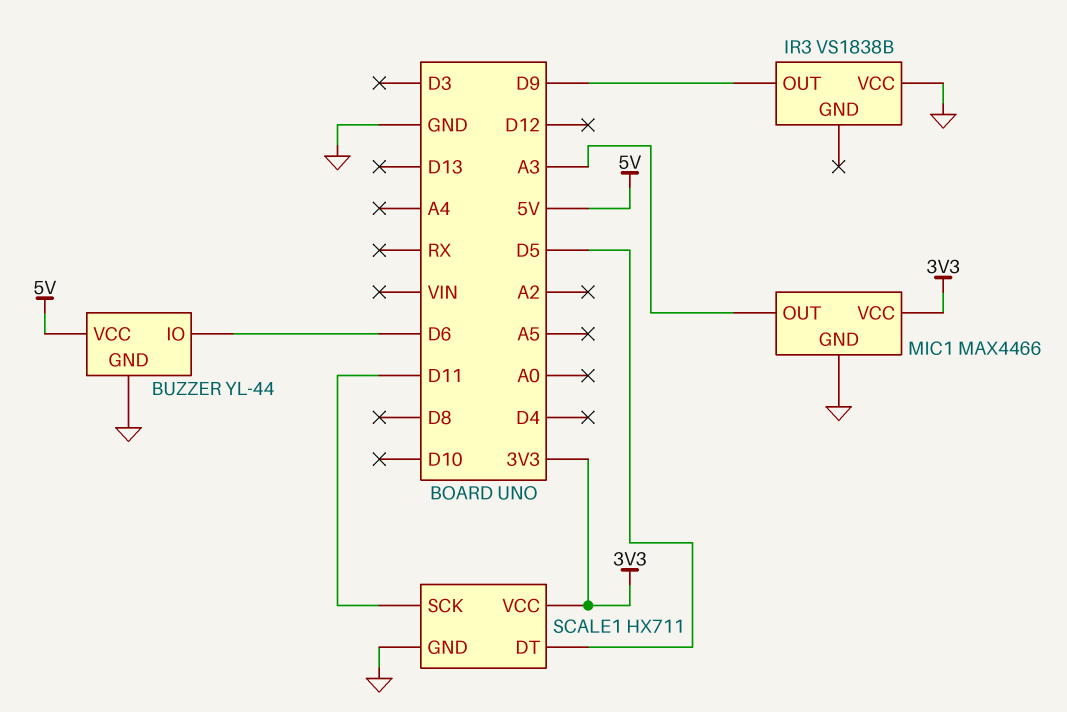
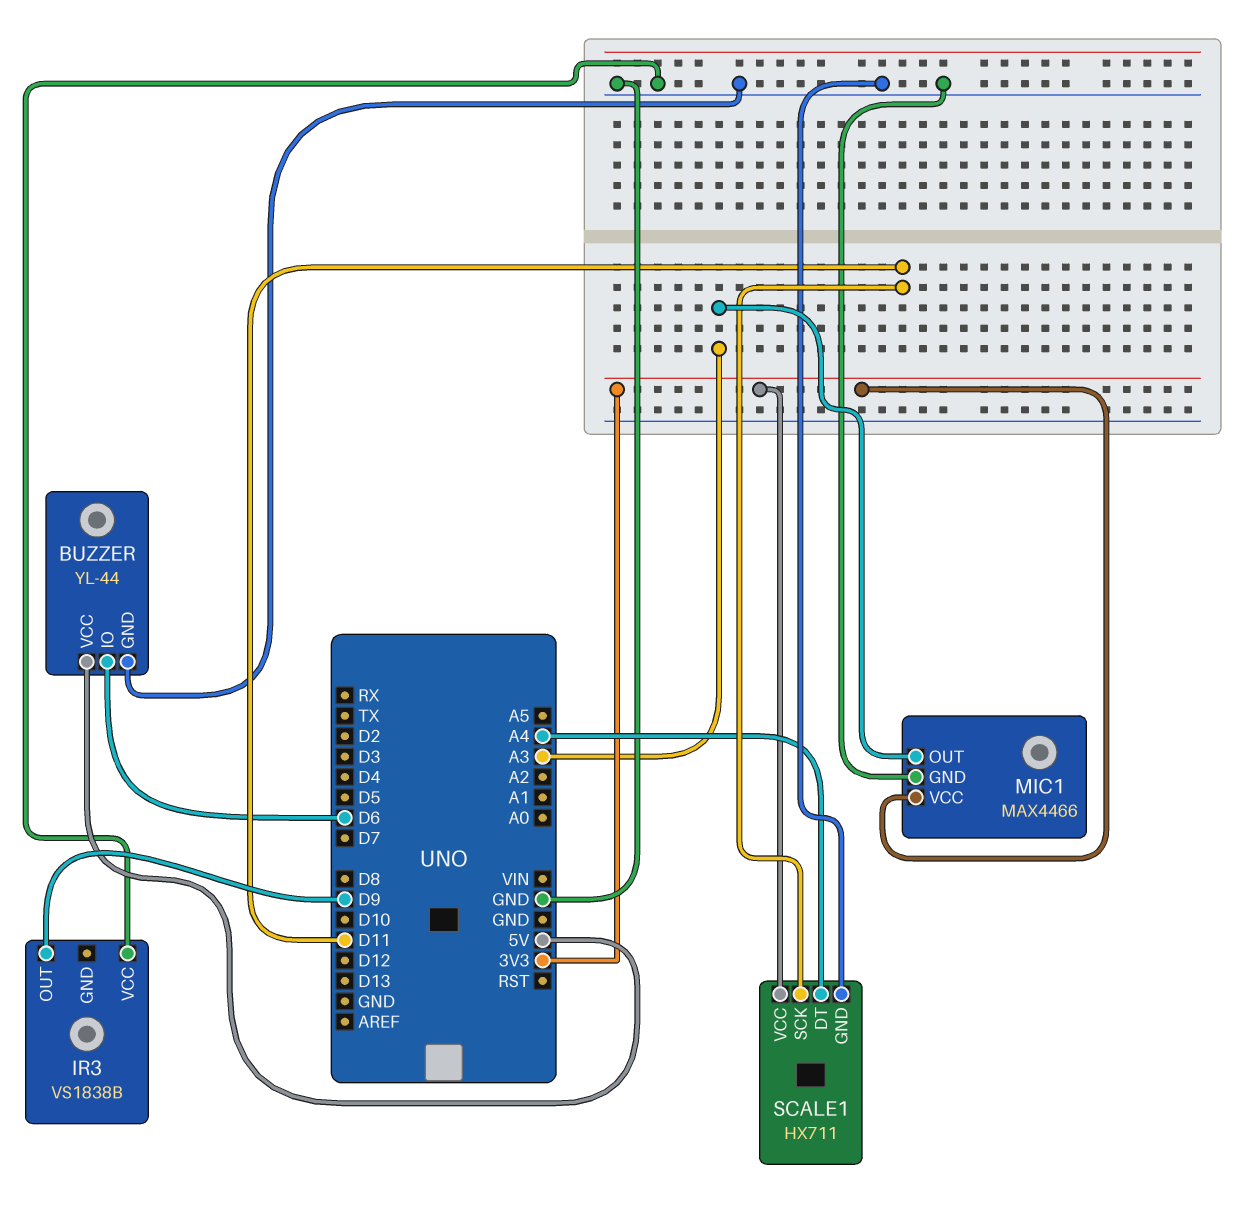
SCALE1 pin DT: D5 -> A4

